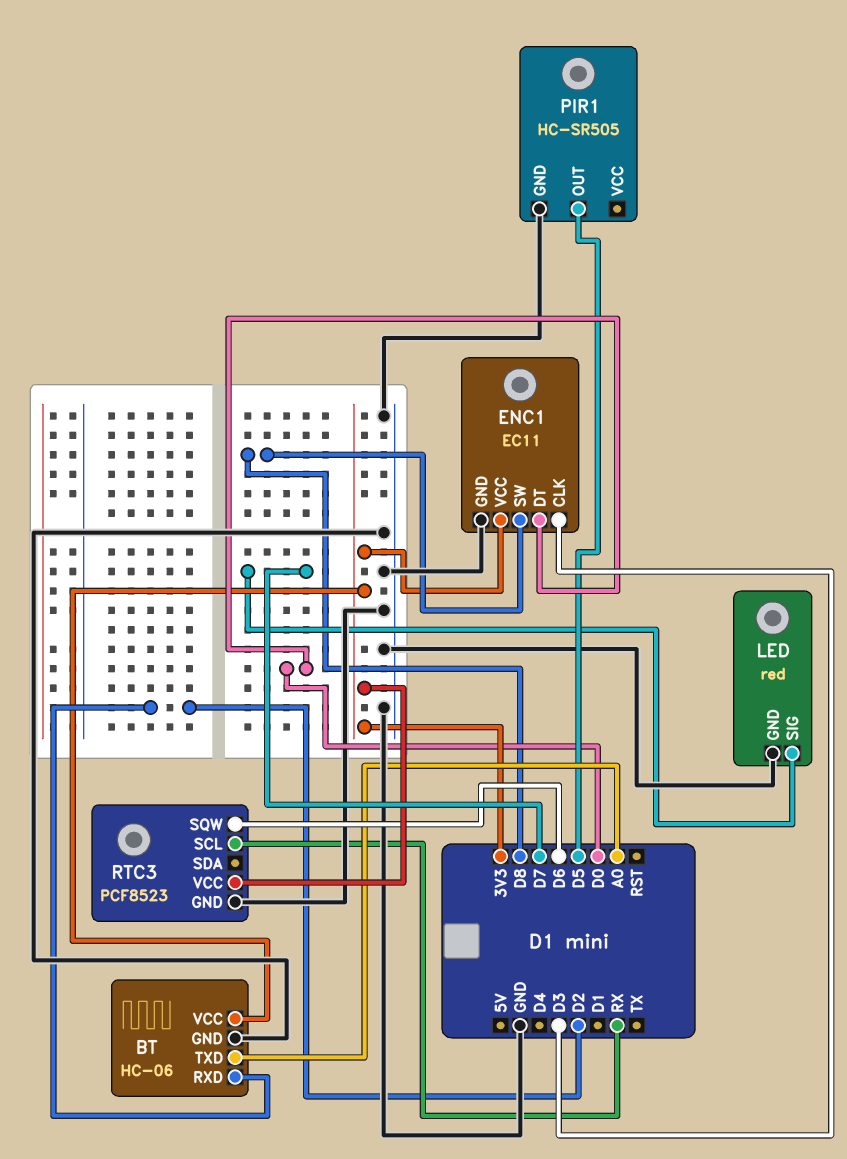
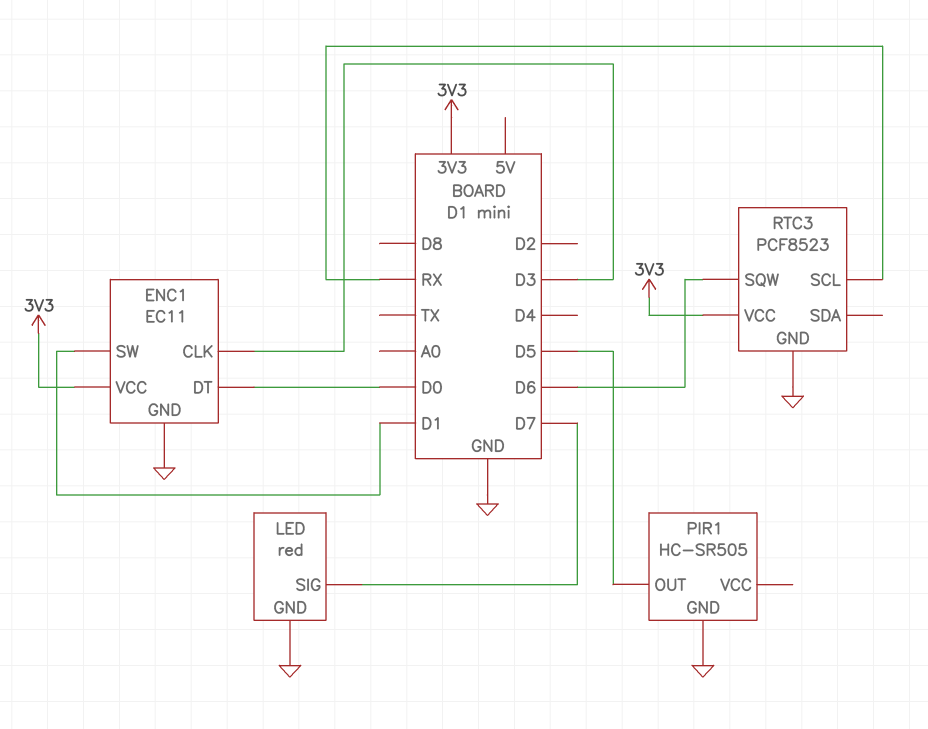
BT: HC-06 -> none
BT pin GND: GND -> none
BT pin RXD: D2 -> none
BT pin TXD: A0 -> none
BT pin VCC: 3V3 -> none
ENC1 pin SW: D8 -> D1

